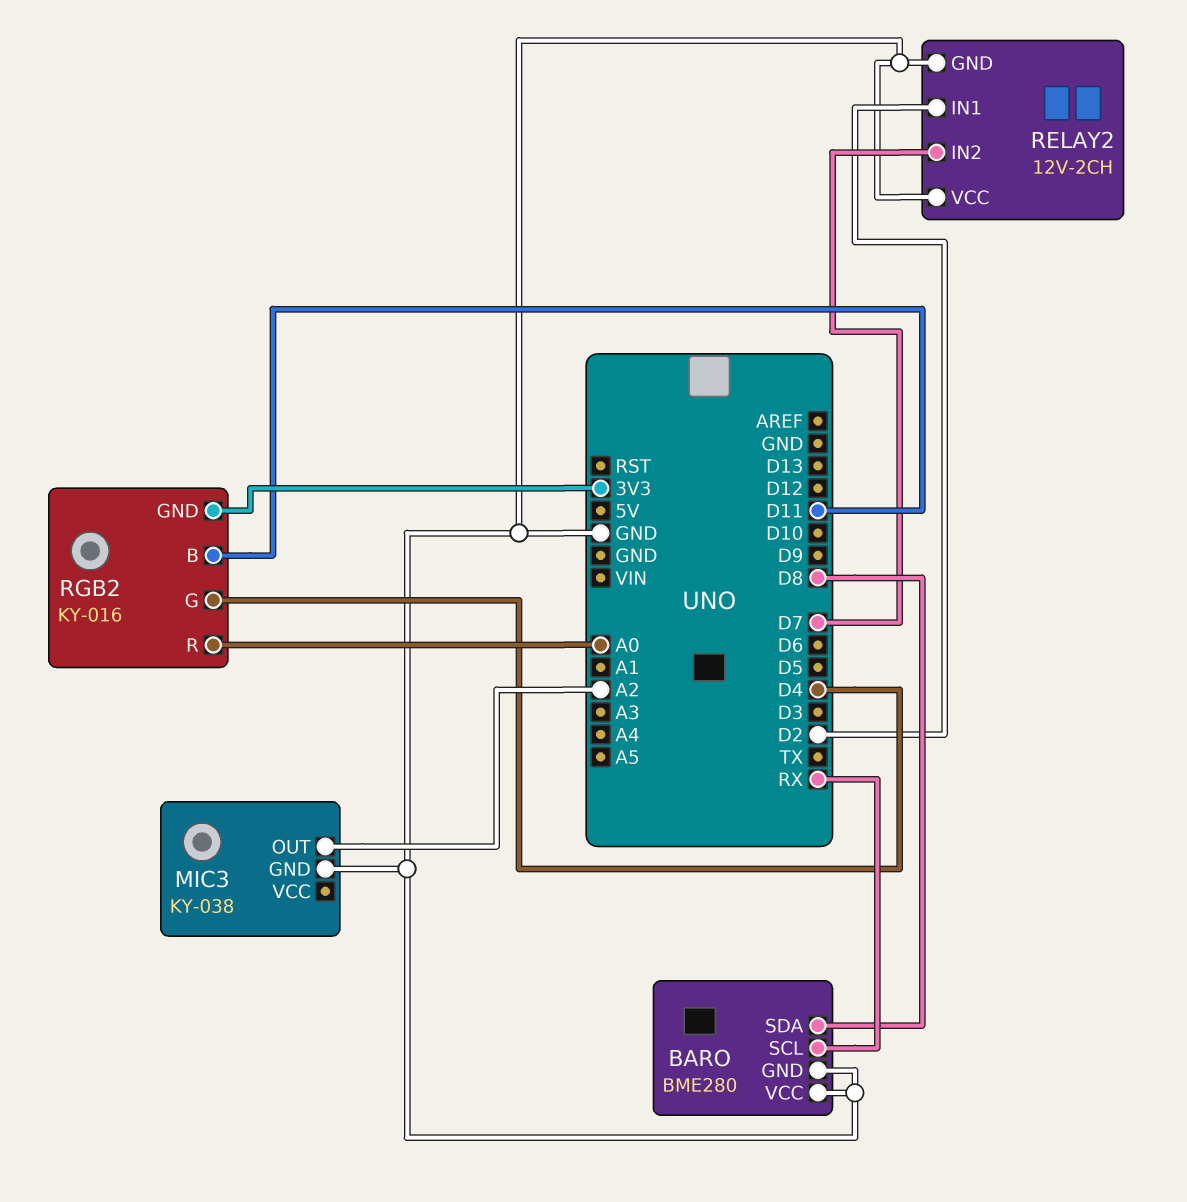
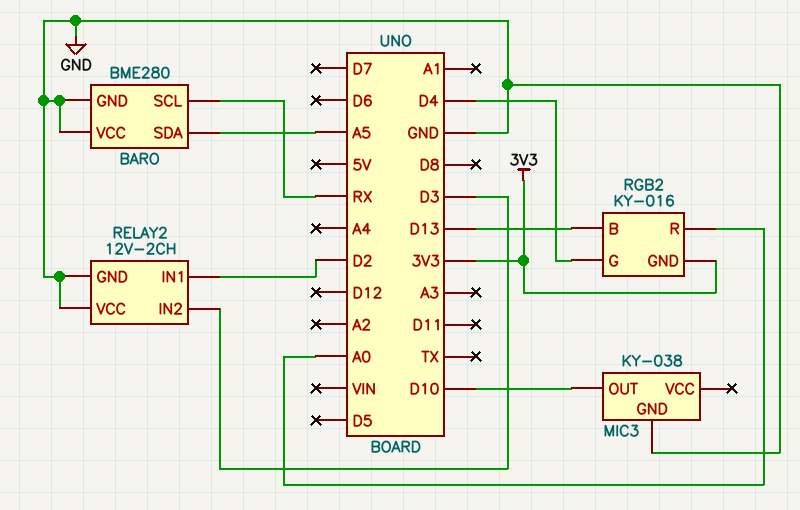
BARO pin SDA: D8 -> A5
MIC3 pin OUT: A2 -> D10
RELAY2 pin IN2: D7 -> D3
RGB2 pin B: D11 -> D13

